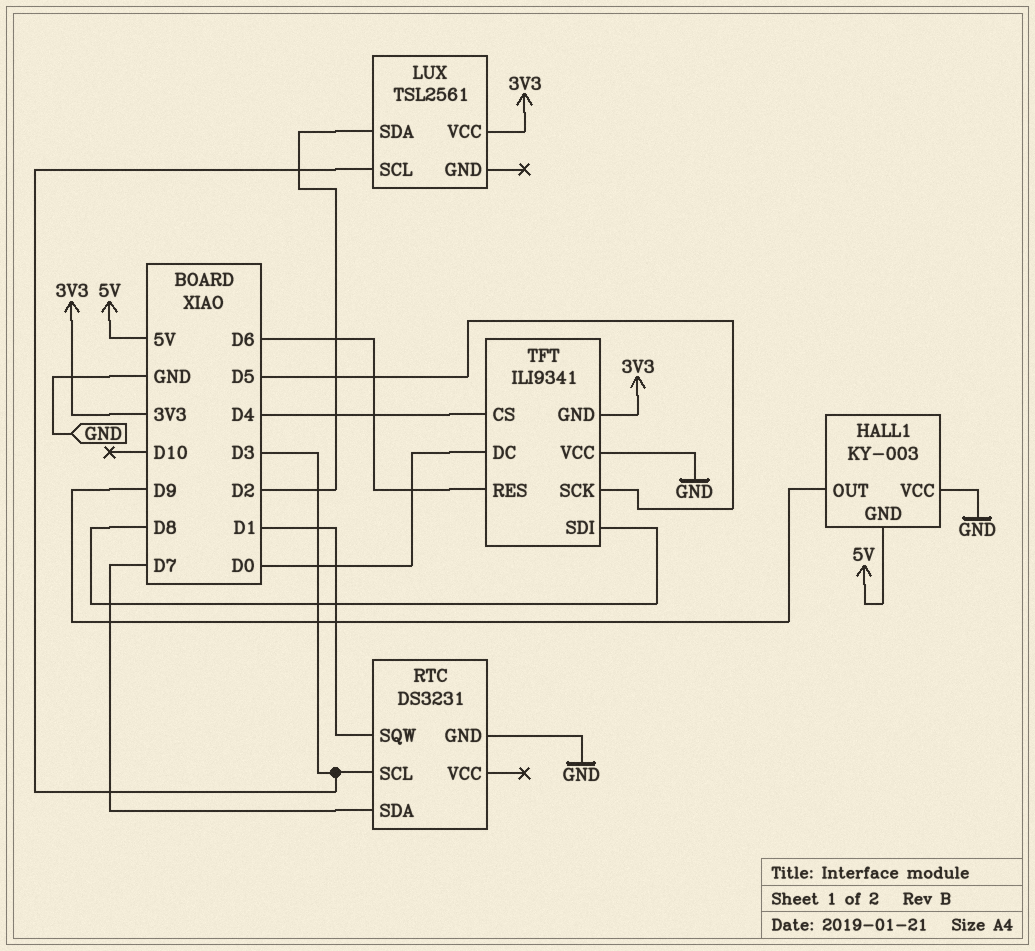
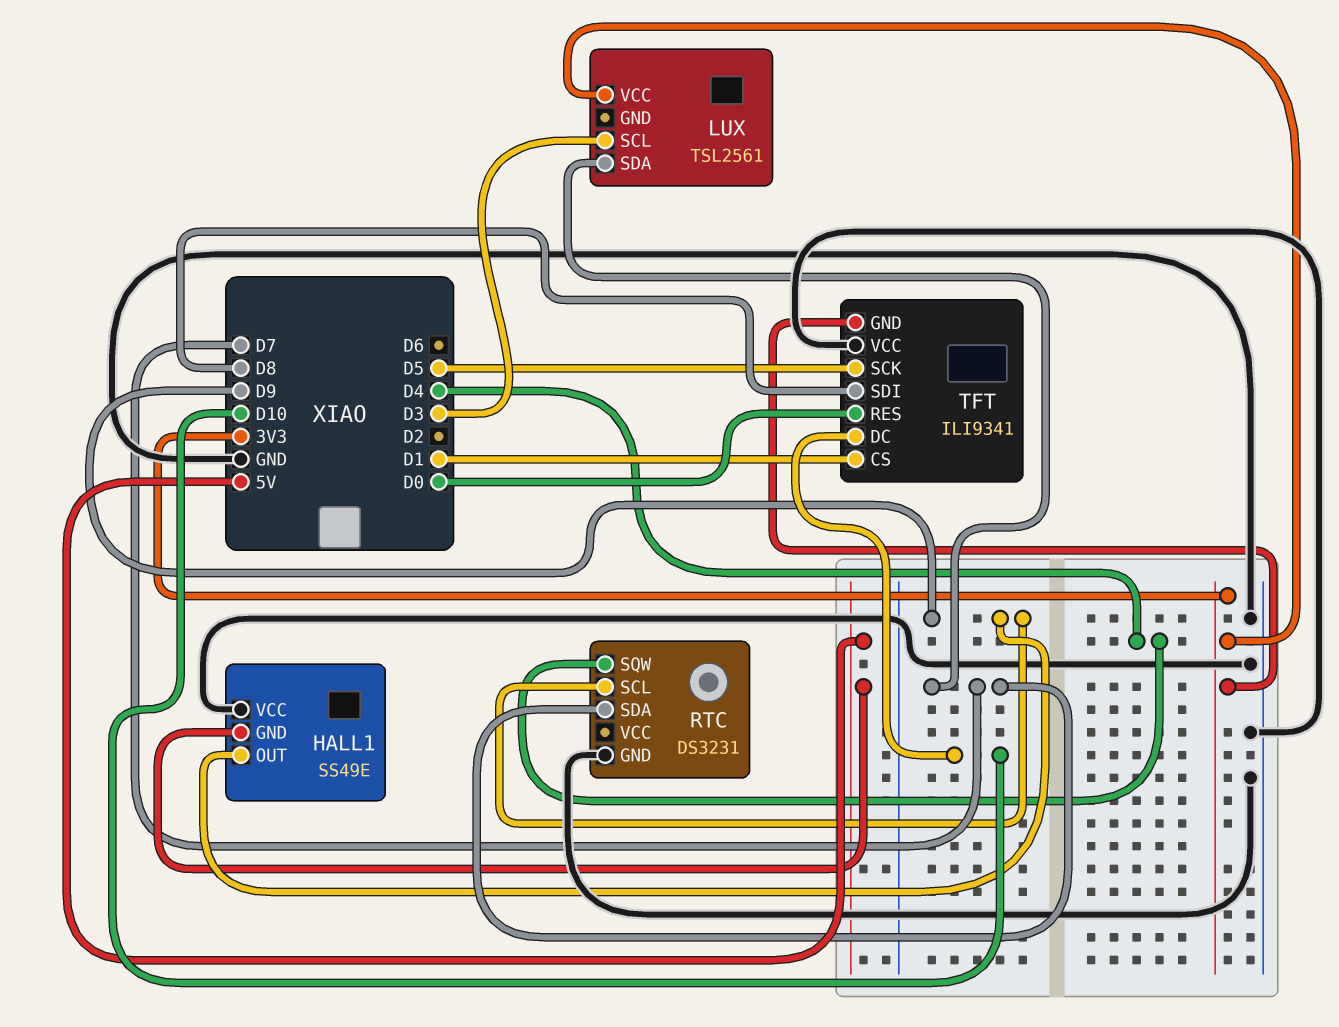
HALL1: KY-003 -> SS49E
LUX pin SDA: D2 -> D7
RTC pin SCL: D3 -> D9
RTC pin SQW: D1 -> D4
TFT pin CS: D4 -> D1
TFT pin DC: D0 -> D10
TFT pin RES: D6 -> D0

